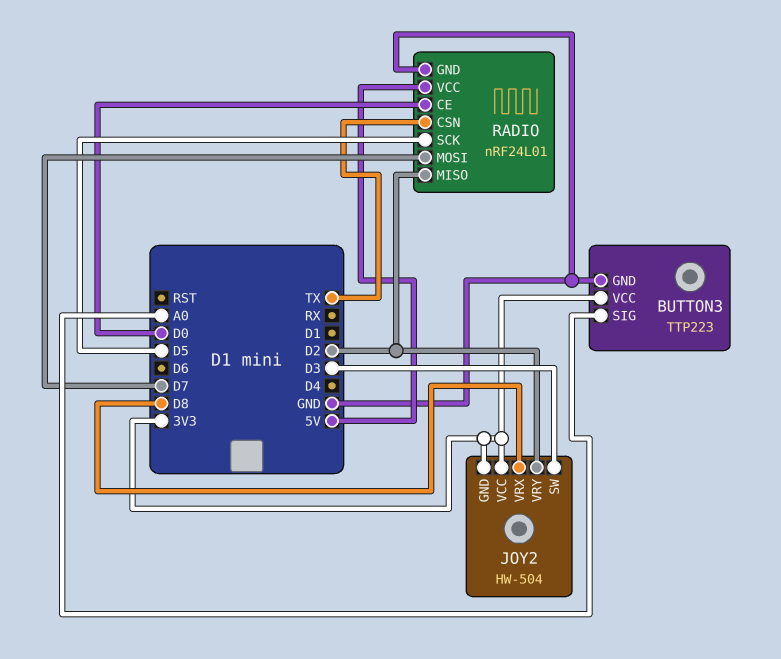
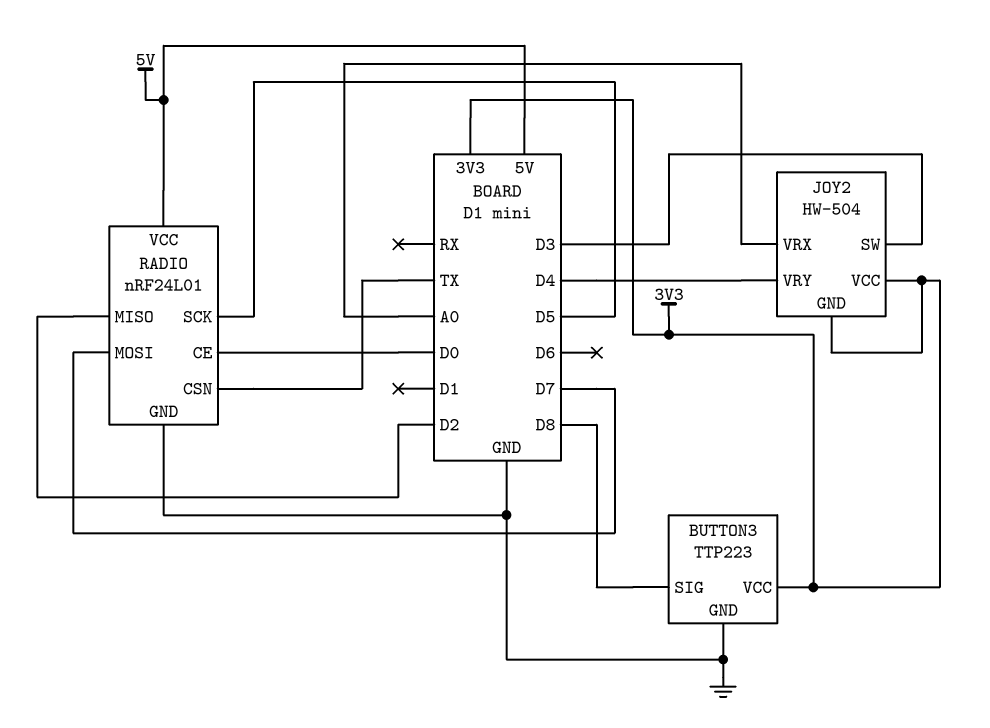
BUTTON3 pin SIG: A0 -> D8
JOY2 pin VRX: D8 -> A0
JOY2 pin VRY: D2 -> D4

